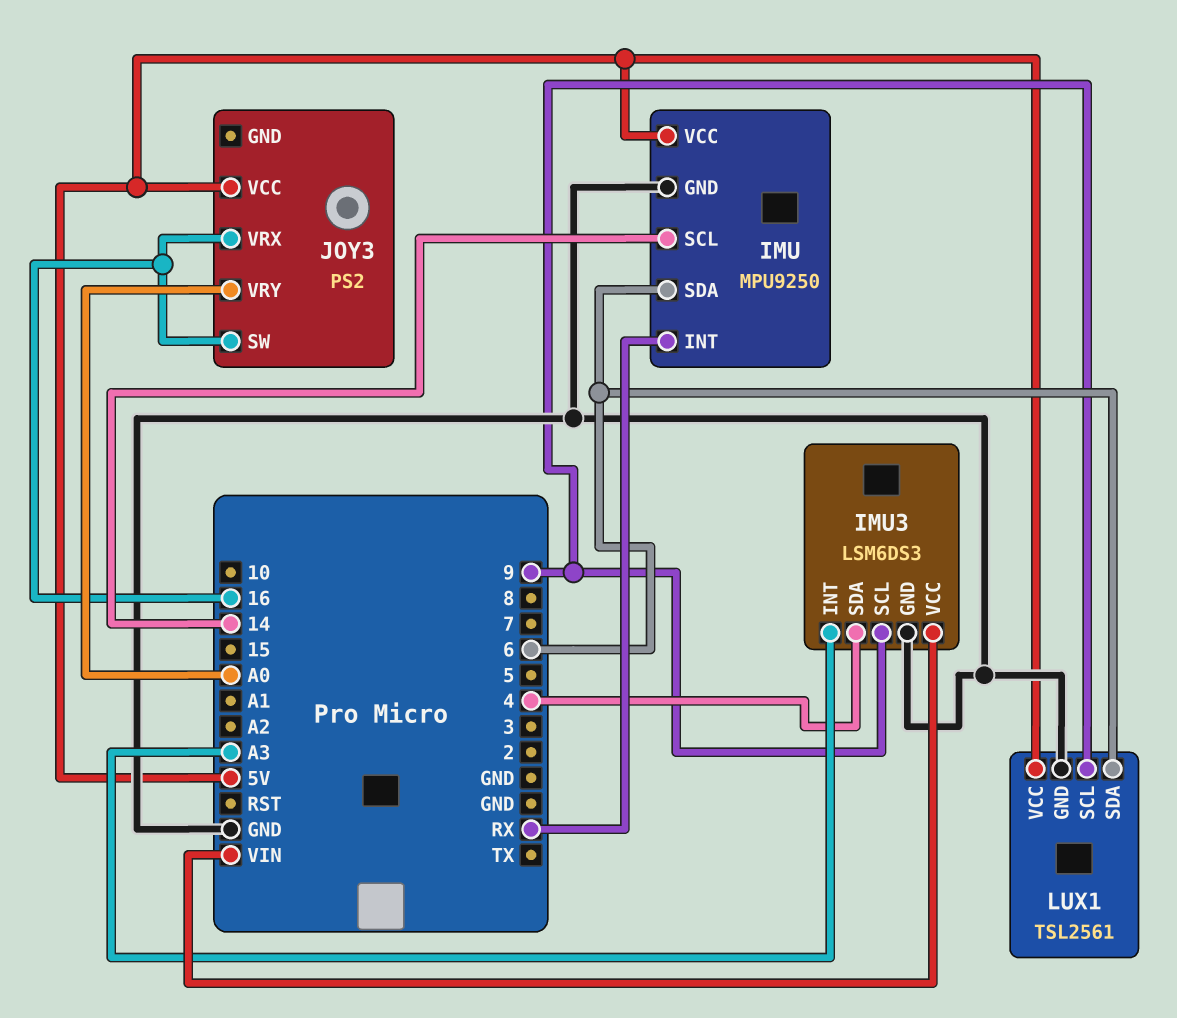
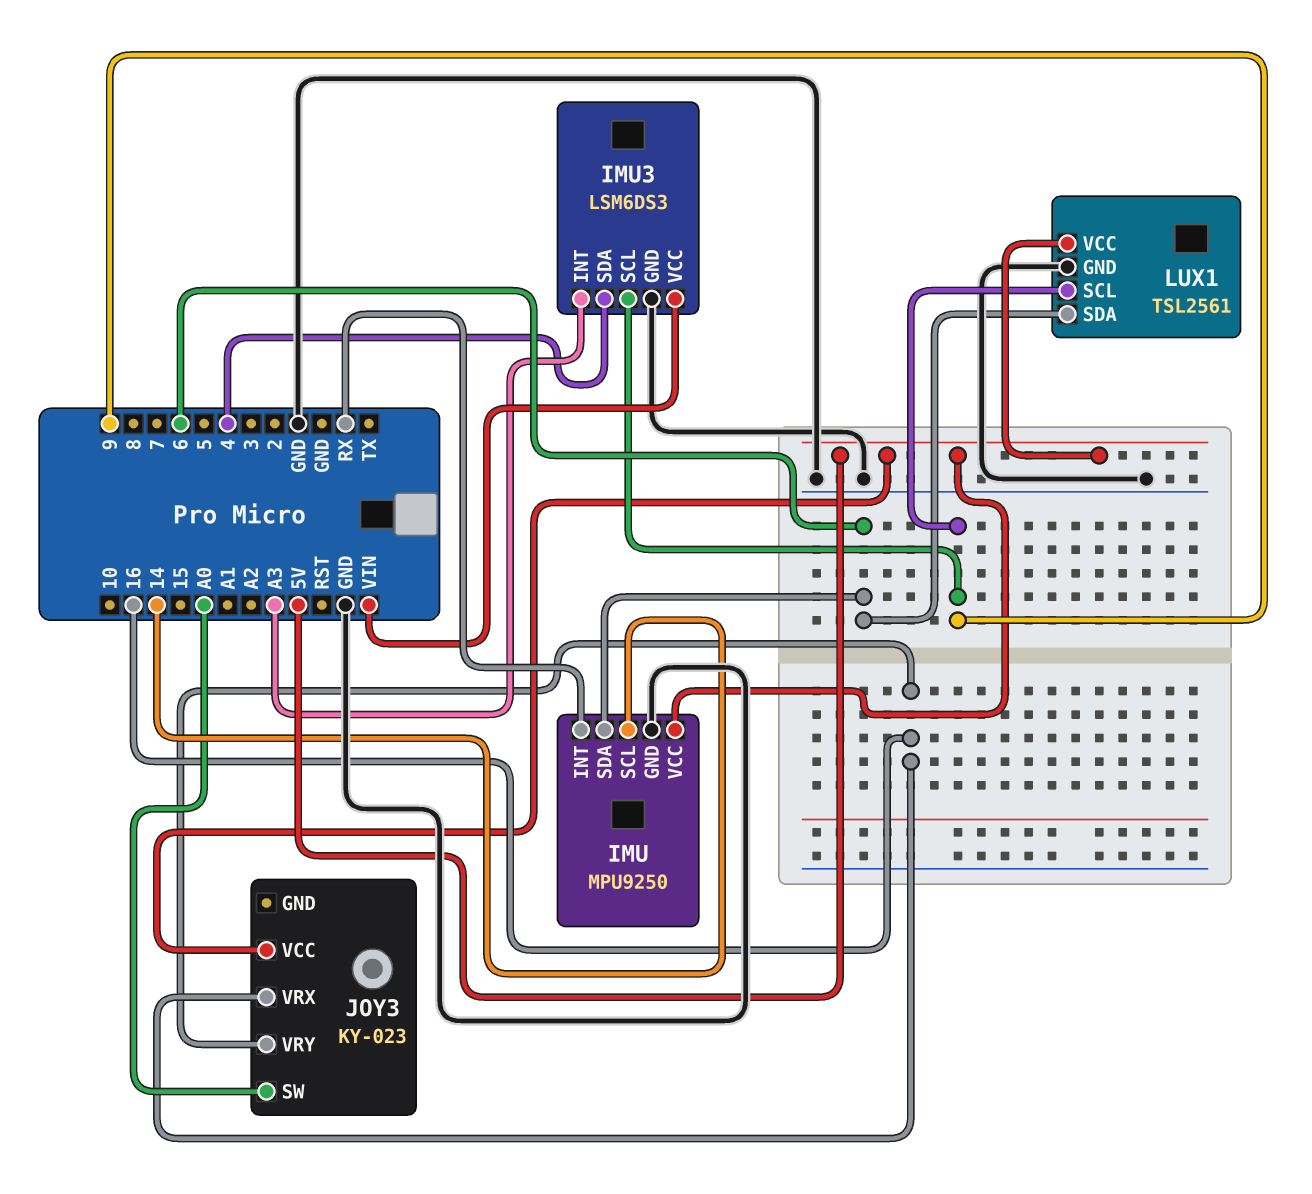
JOY3: PS2 -> KY-023
JOY3 pin SW: 16 -> A0
JOY3 pin VRY: A0 -> 16

